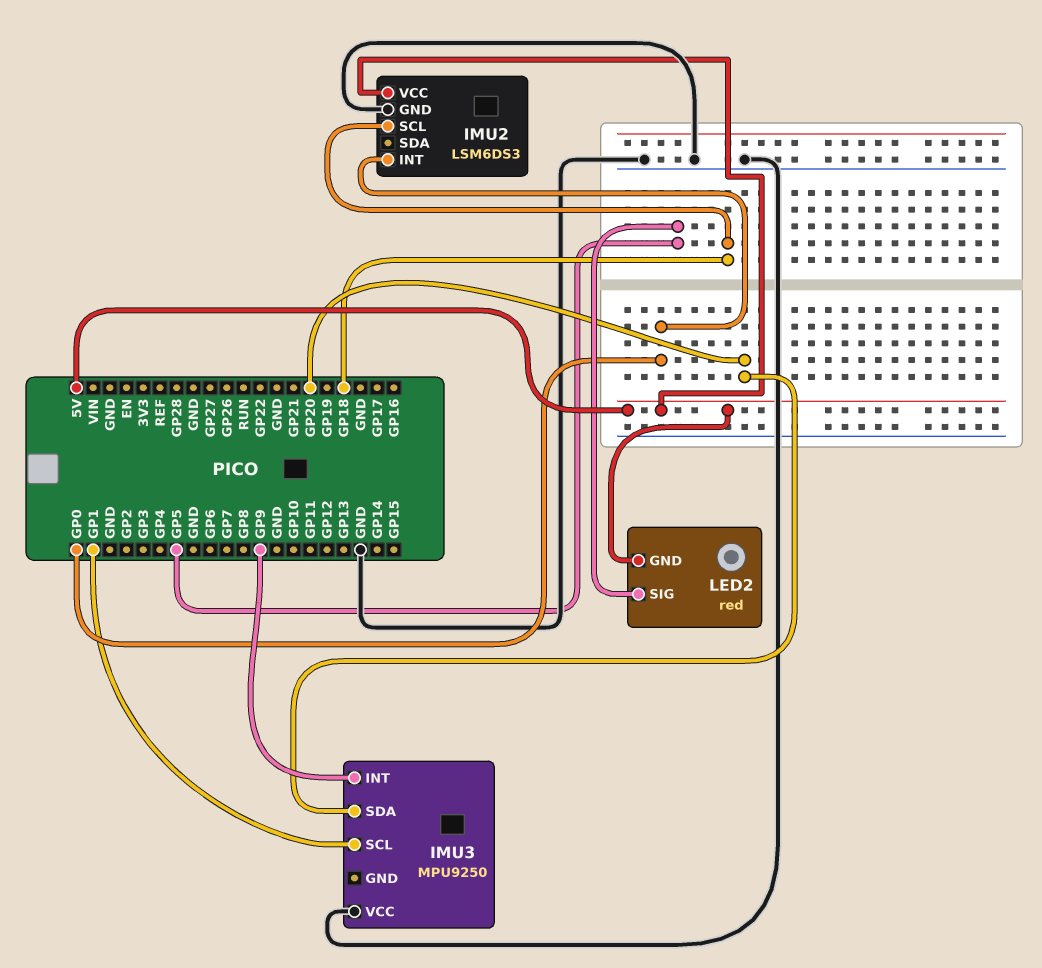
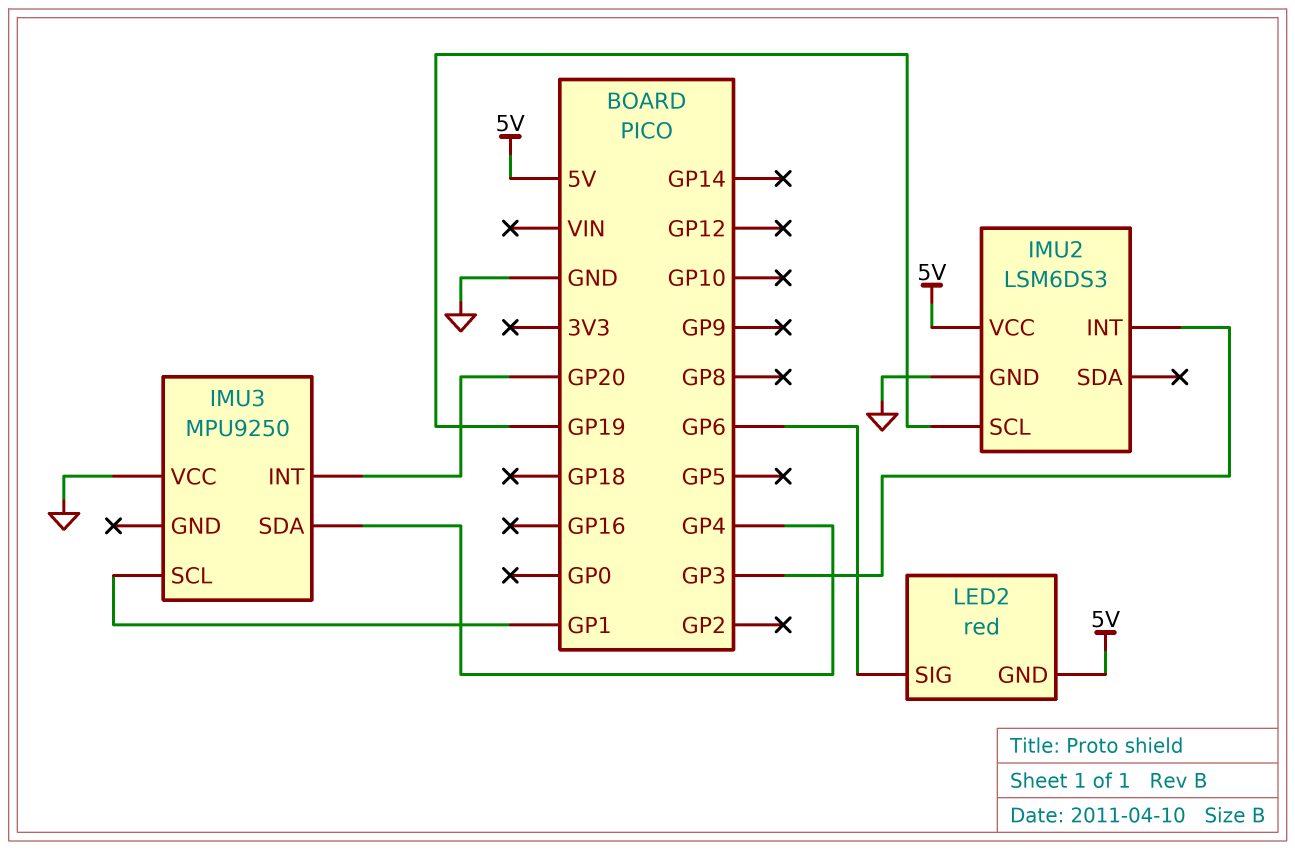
IMU2 pin INT: GP0 -> GP3
IMU2 pin SCL: GP18 -> GP19
IMU3 pin INT: GP9 -> GP20
IMU3 pin SDA: GP20 -> GP4
LED2 pin SIG: GP5 -> GP6

